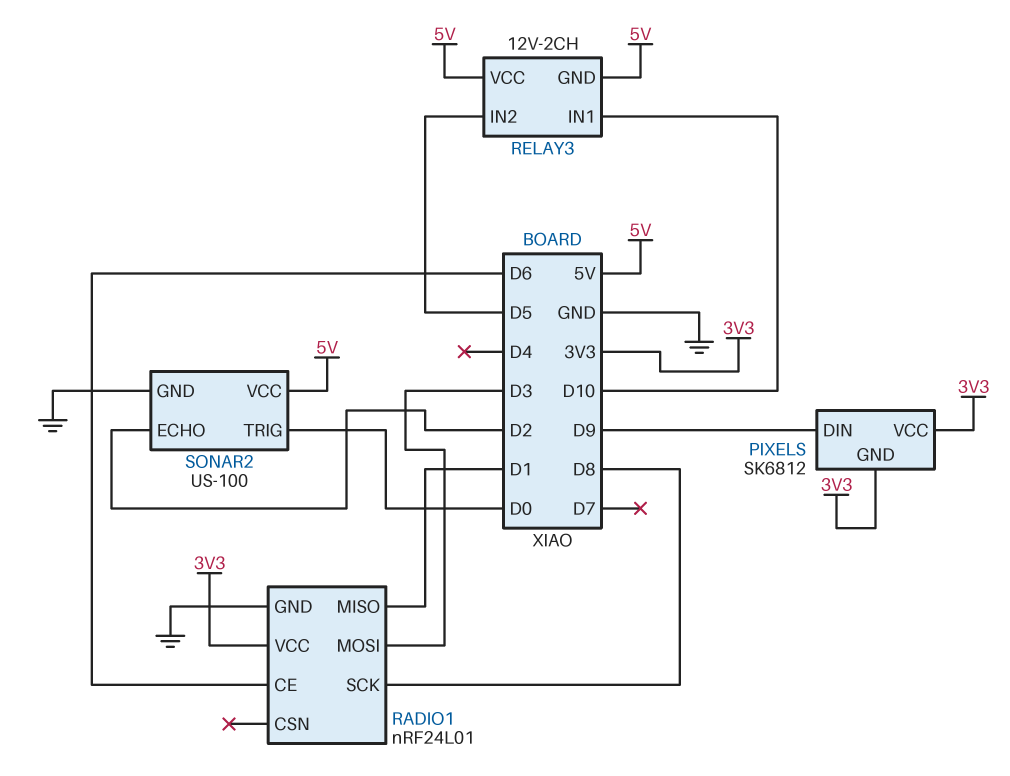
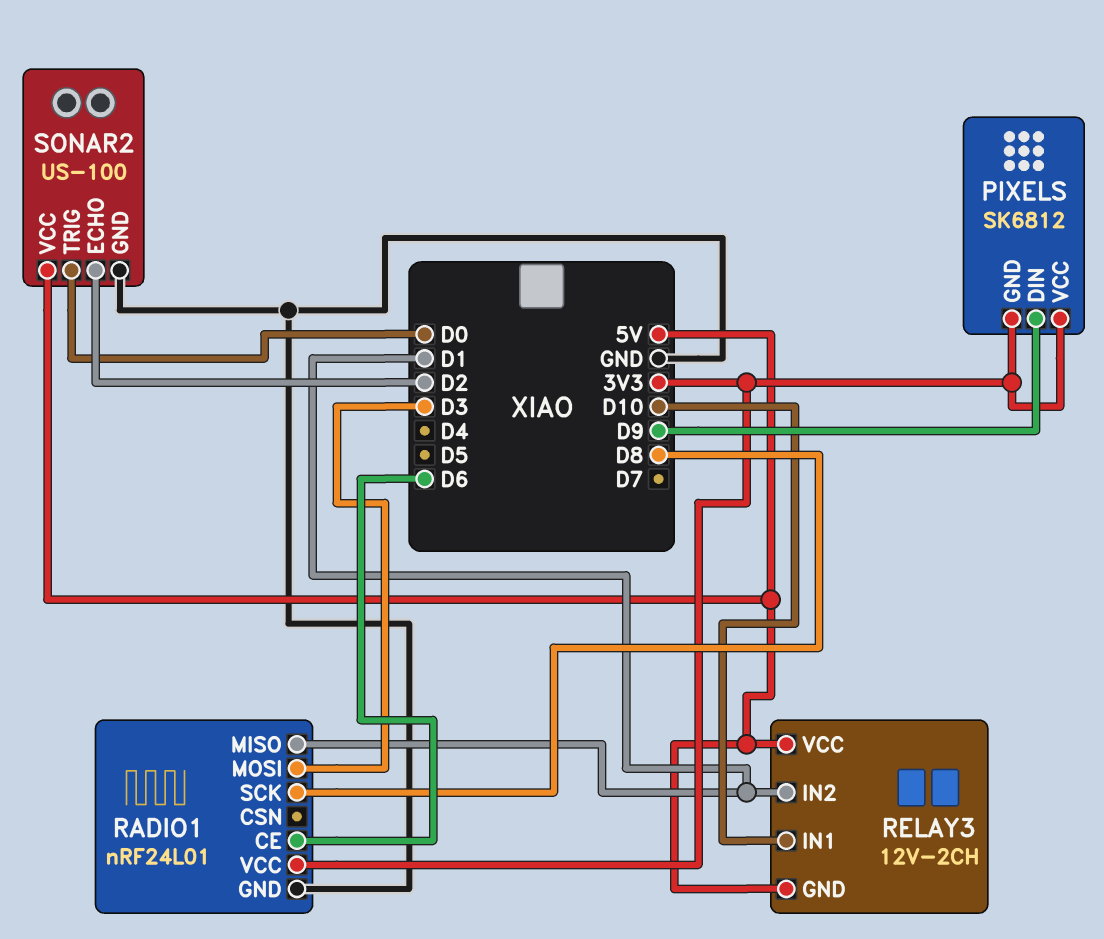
RELAY3 pin IN2: D5 -> D1

